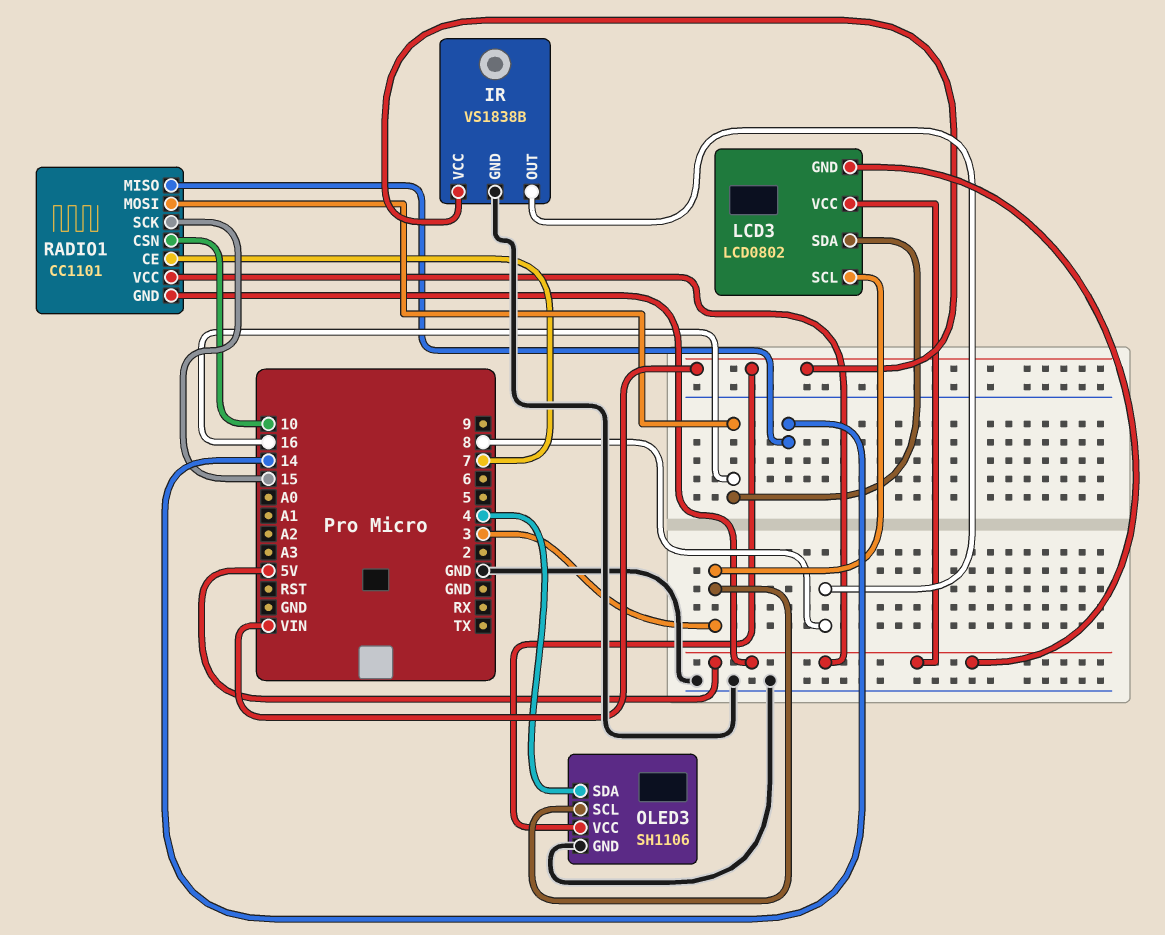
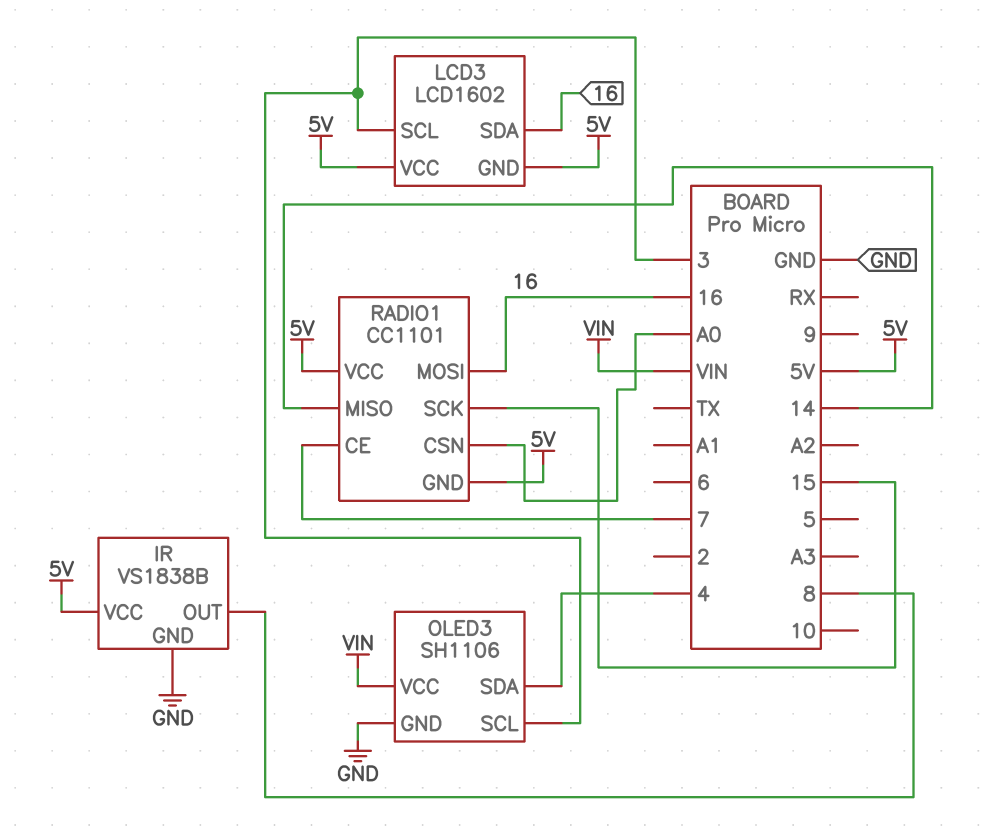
IR pin VCC: VIN -> 5V
LCD3: LCD0802 -> LCD1602
RADIO1 pin CSN: 10 -> A0

